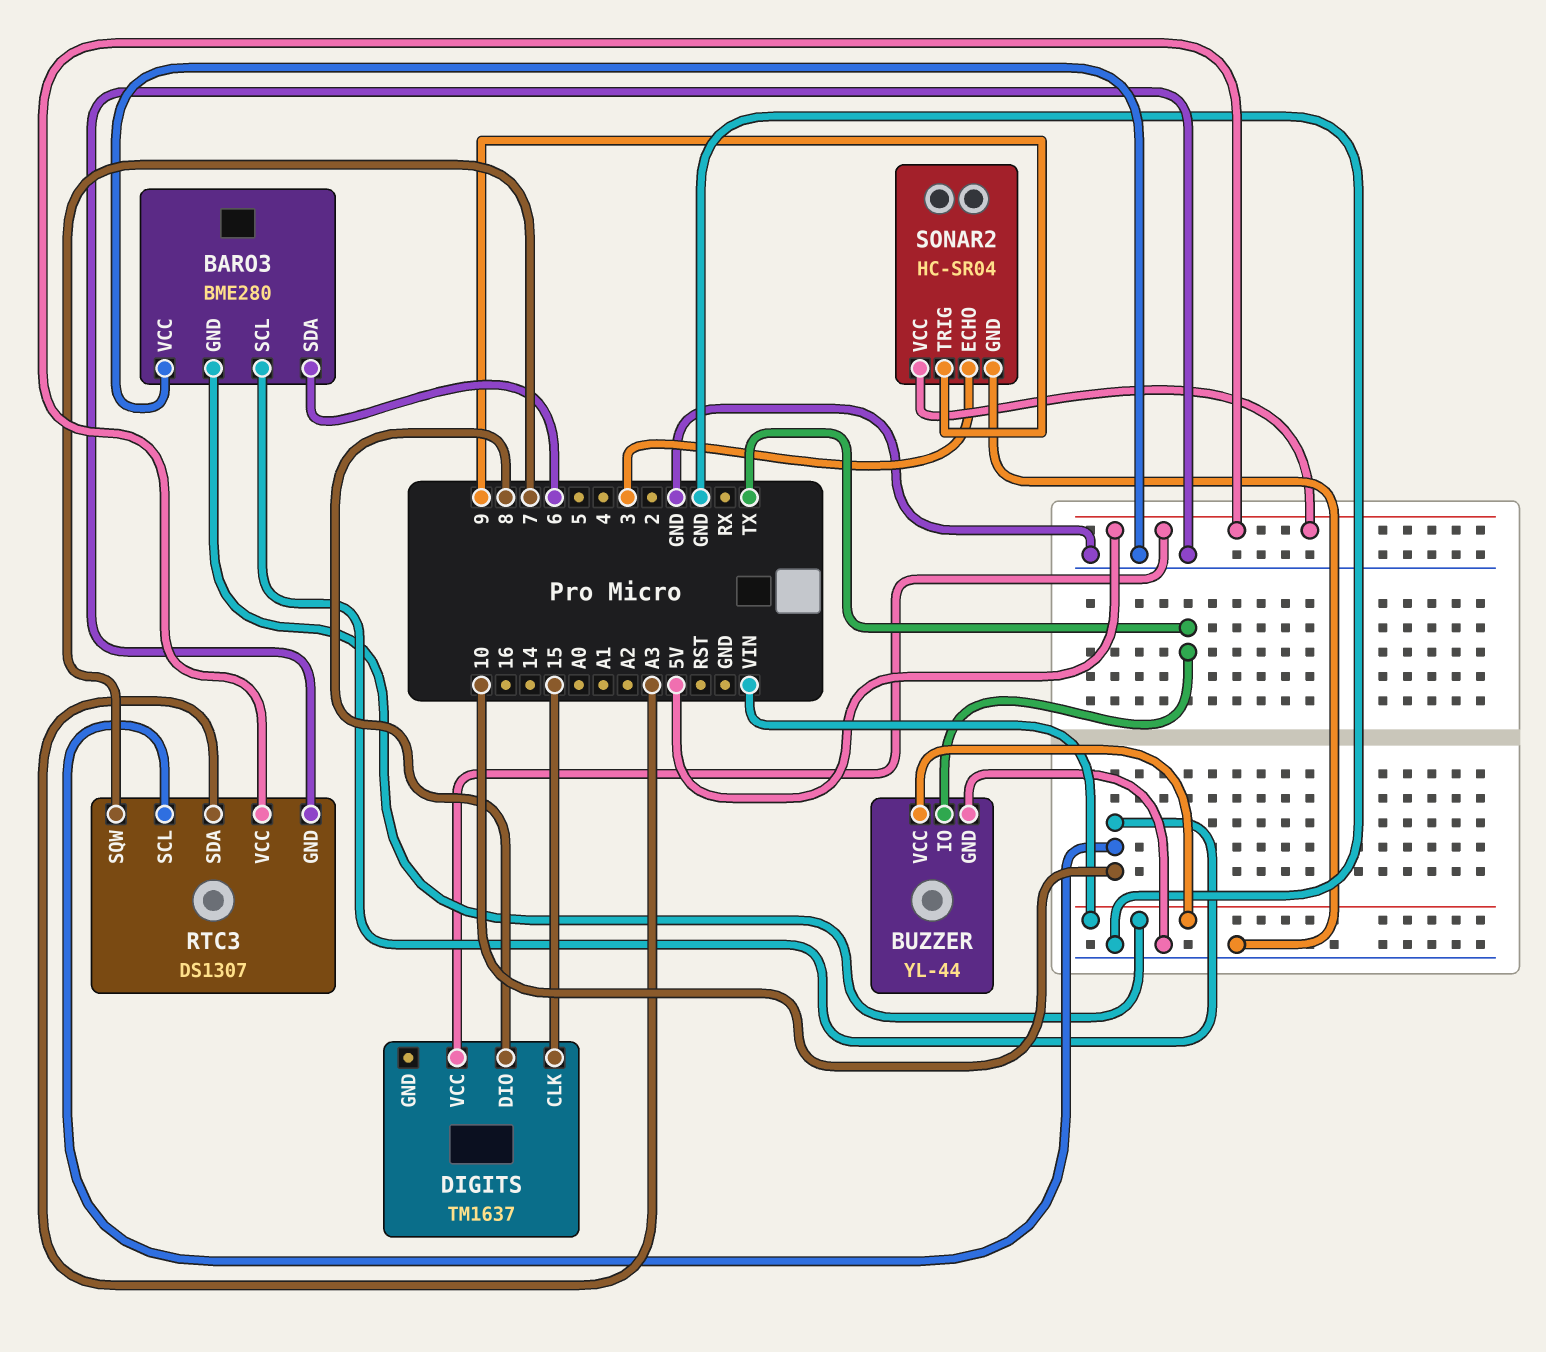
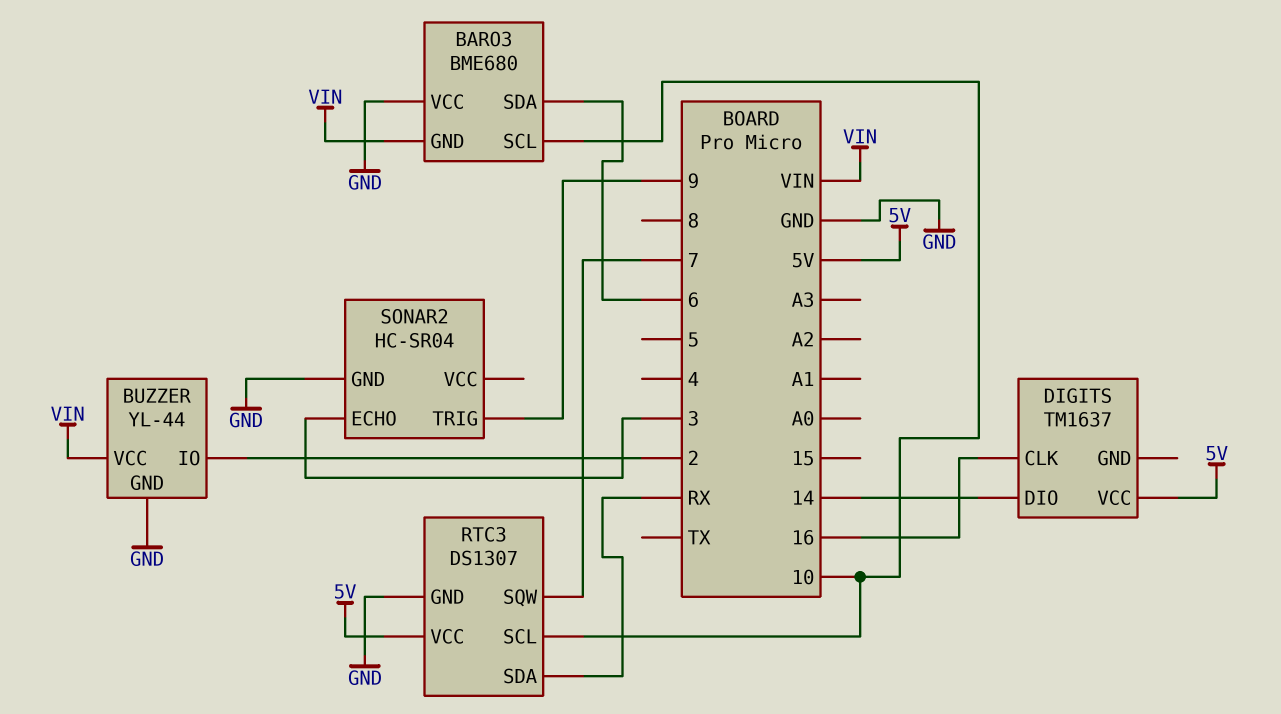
BARO3: BME280 -> BME680
BUZZER pin IO: TX -> 2
DIGITS pin CLK: 15 -> 16
DIGITS pin DIO: 8 -> 14
RTC3 pin SDA: A3 -> RX
SONAR2 pin VCC: 5V -> none

